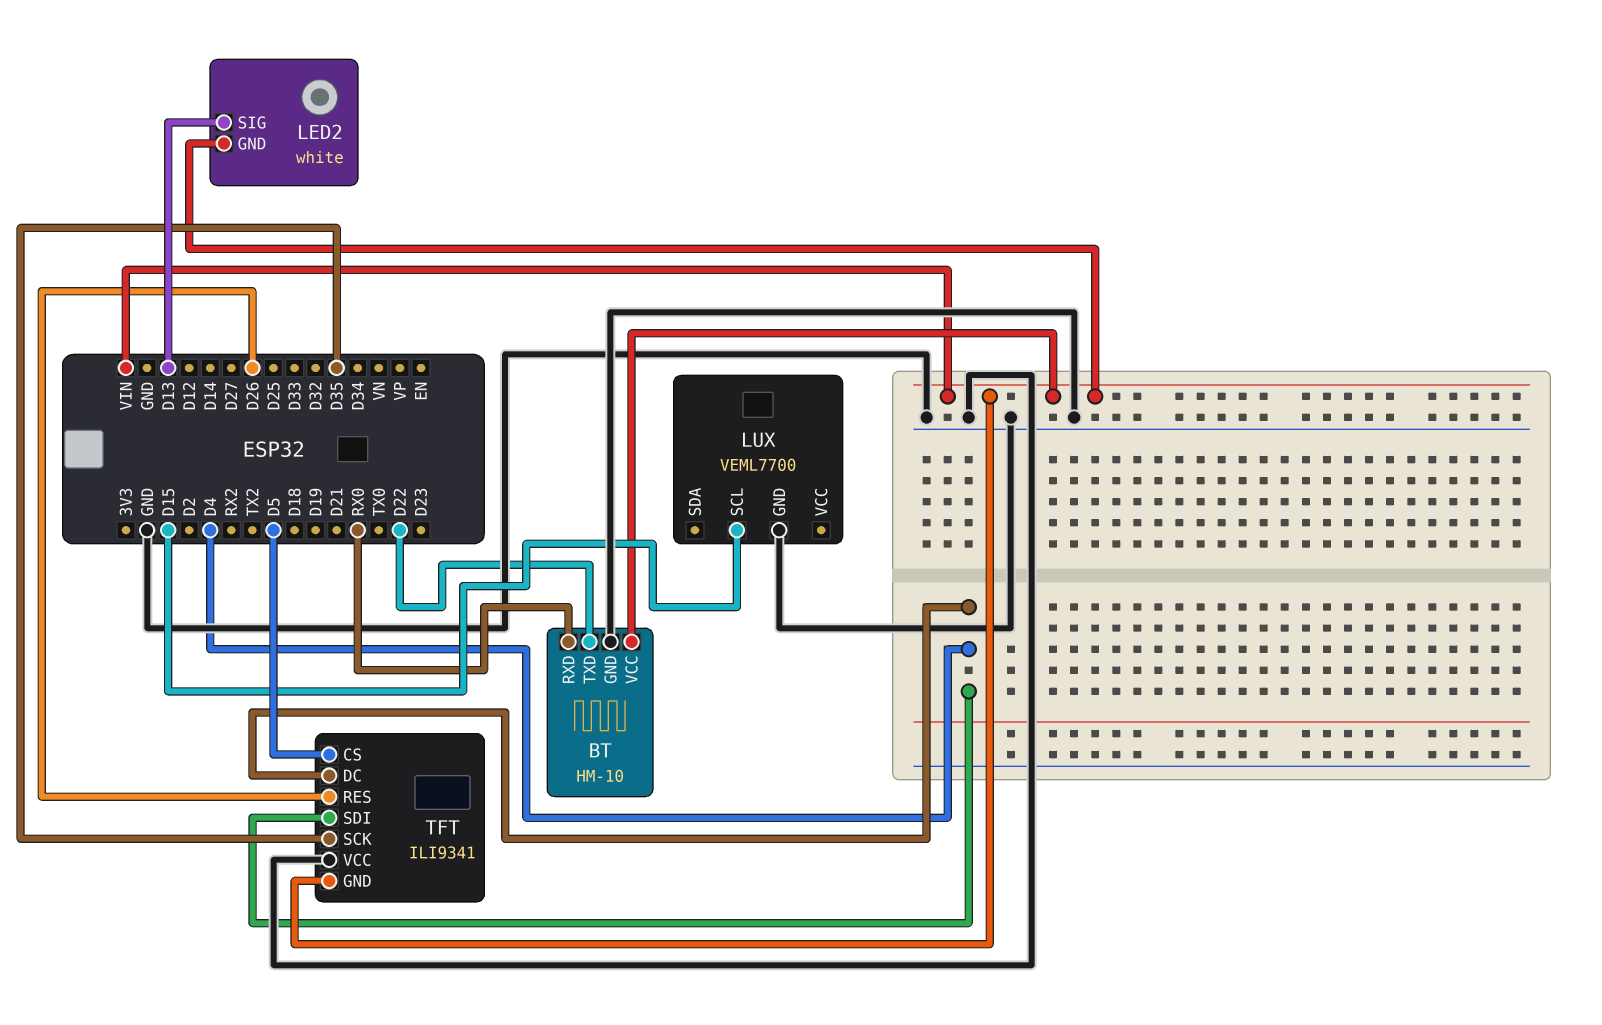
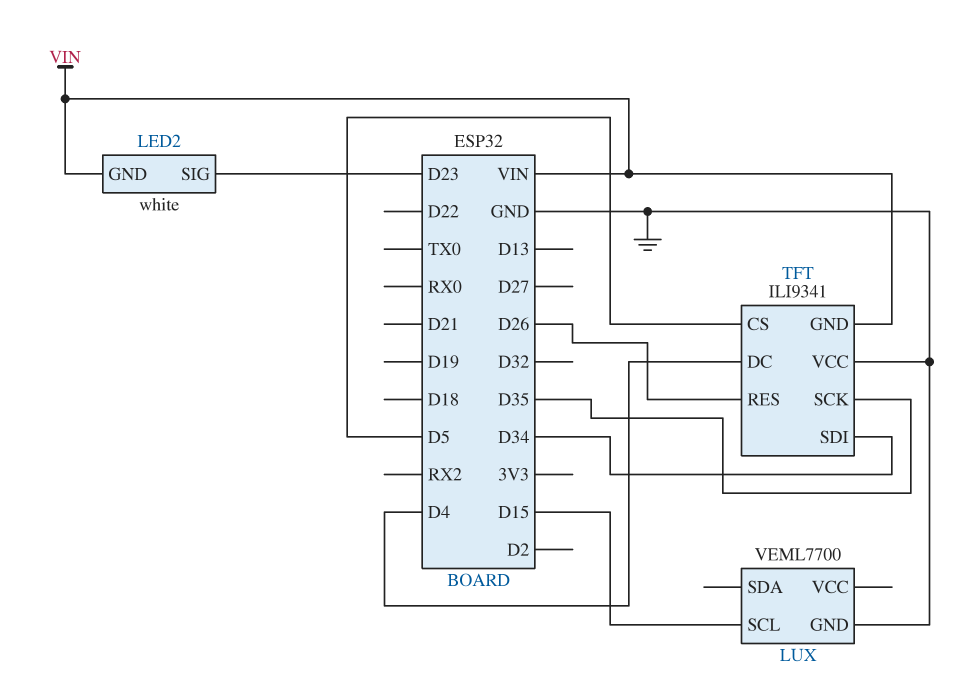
BT: HM-10 -> none
BT pin GND: GND -> none
BT pin RXD: RX0 -> none
BT pin TXD: D22 -> none
BT pin VCC: VIN -> none
LED2 pin SIG: D13 -> D23
TFT pin SDI: D4 -> D34

